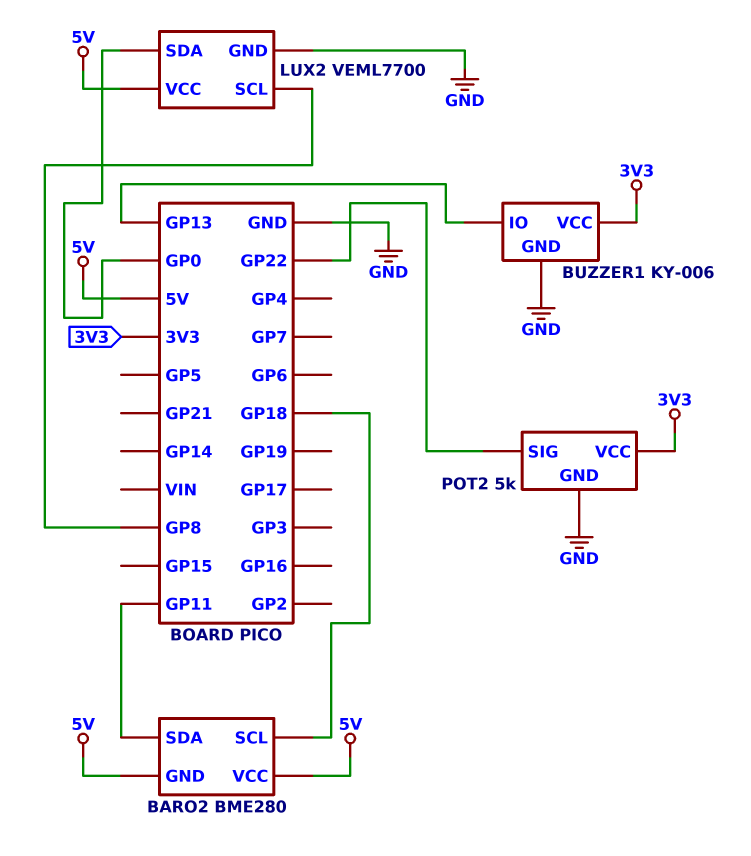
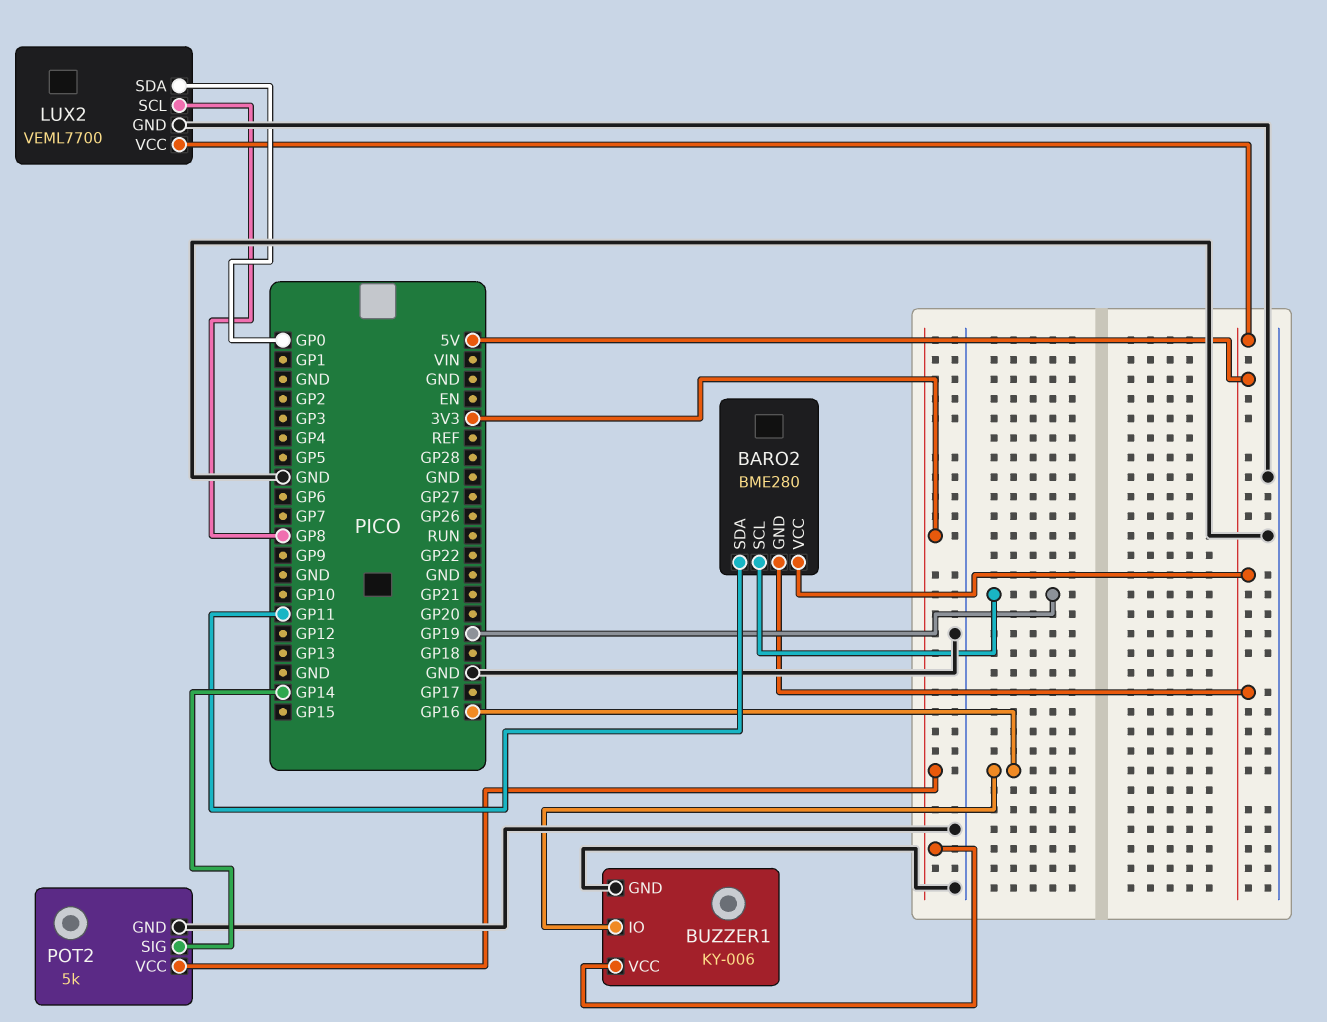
BARO2 pin SCL: GP18 -> GP19
BUZZER1 pin IO: GP13 -> GP16
POT2 pin SIG: GP22 -> GP14

